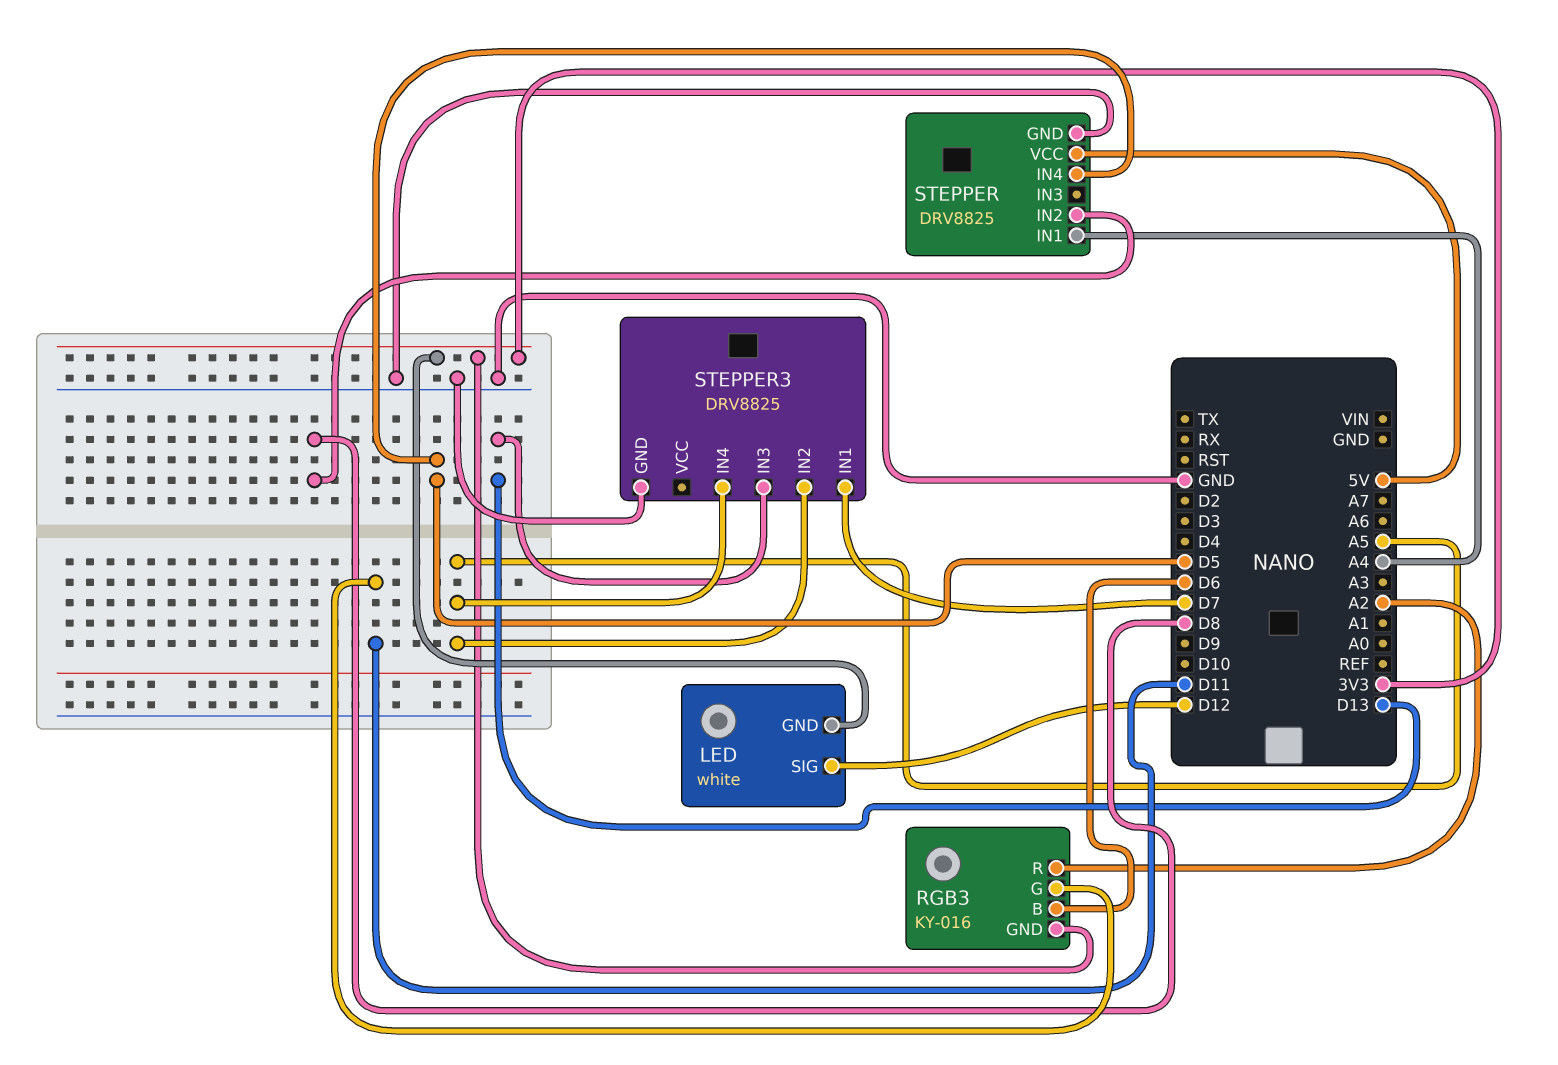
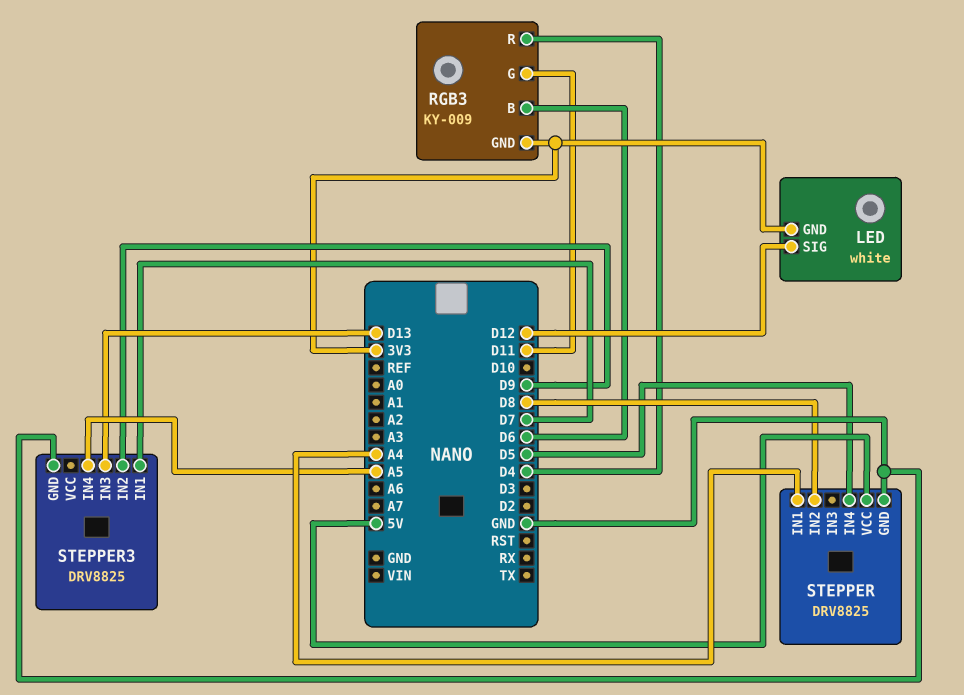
RGB3: KY-016 -> KY-009
RGB3 pin R: A2 -> D4
STEPPER3 pin IN2: A5 -> D9

